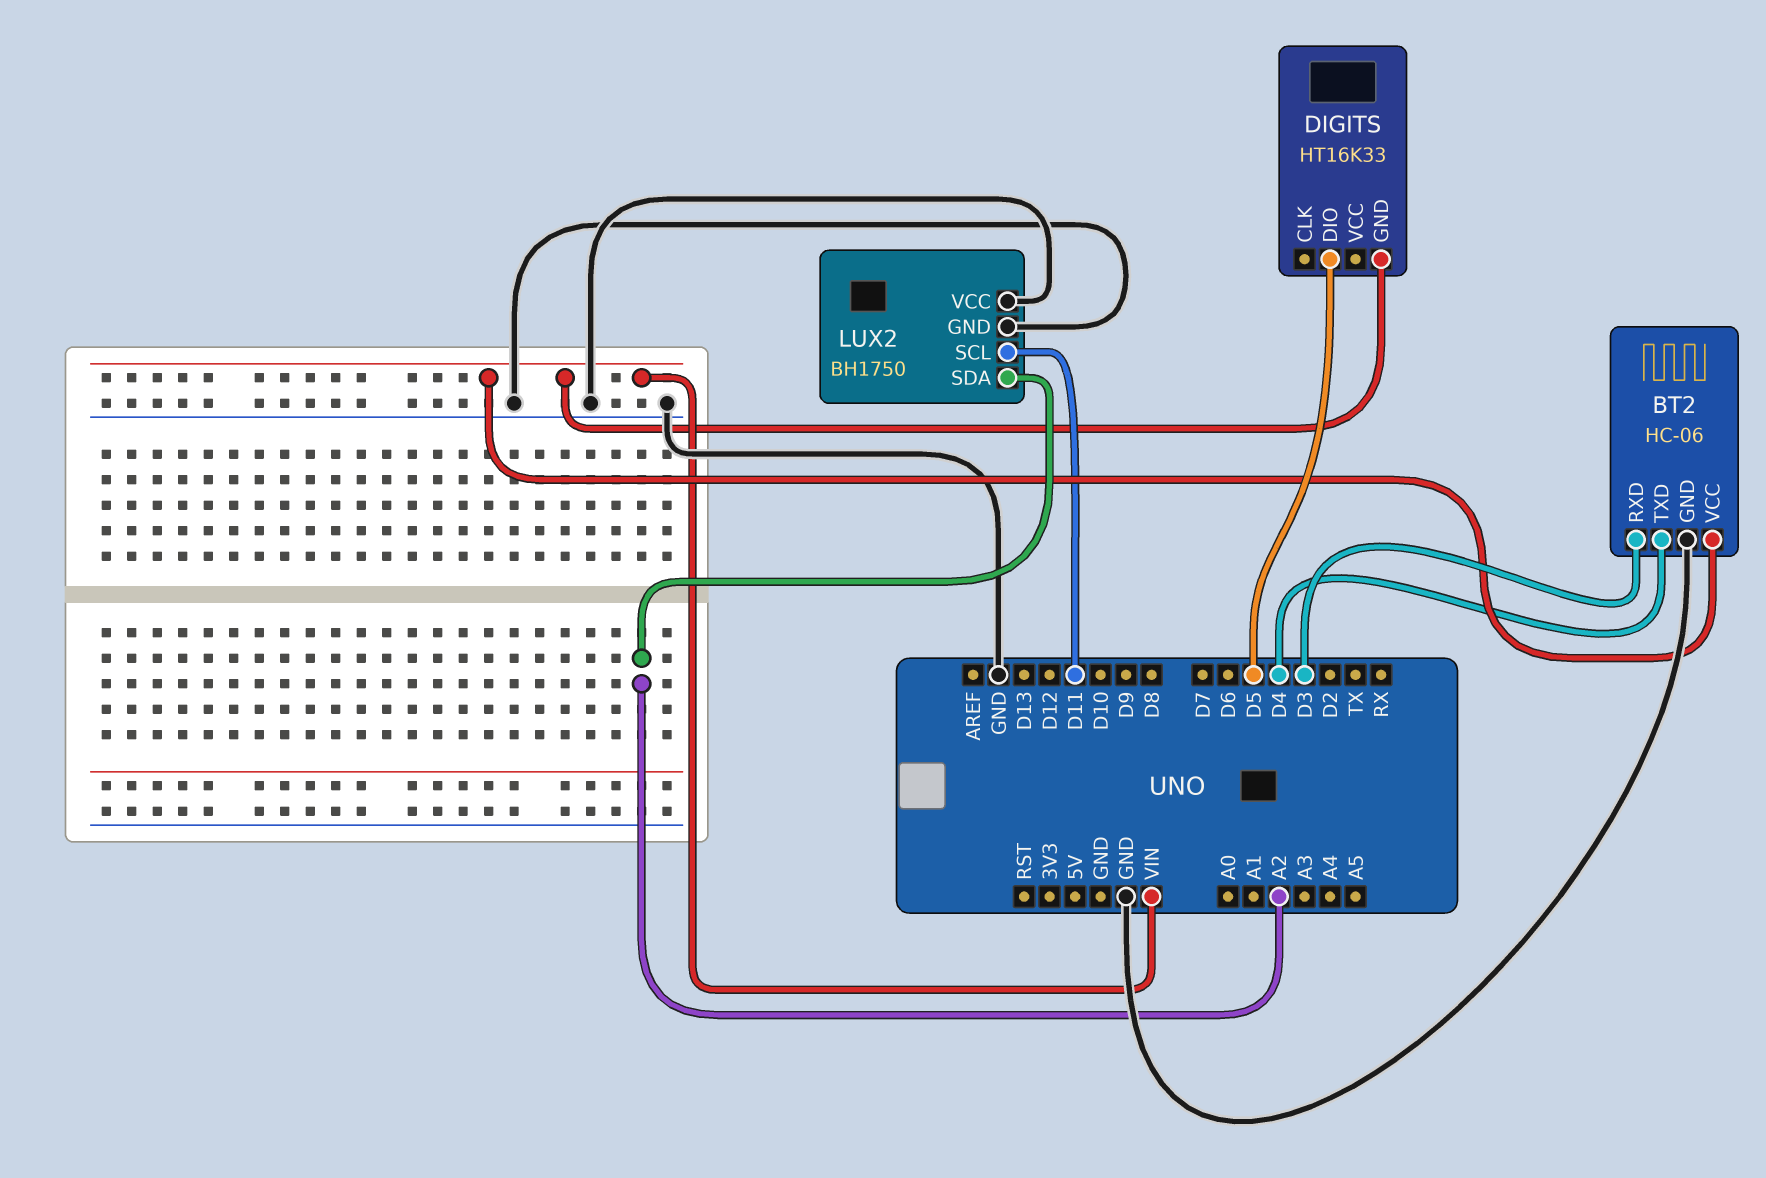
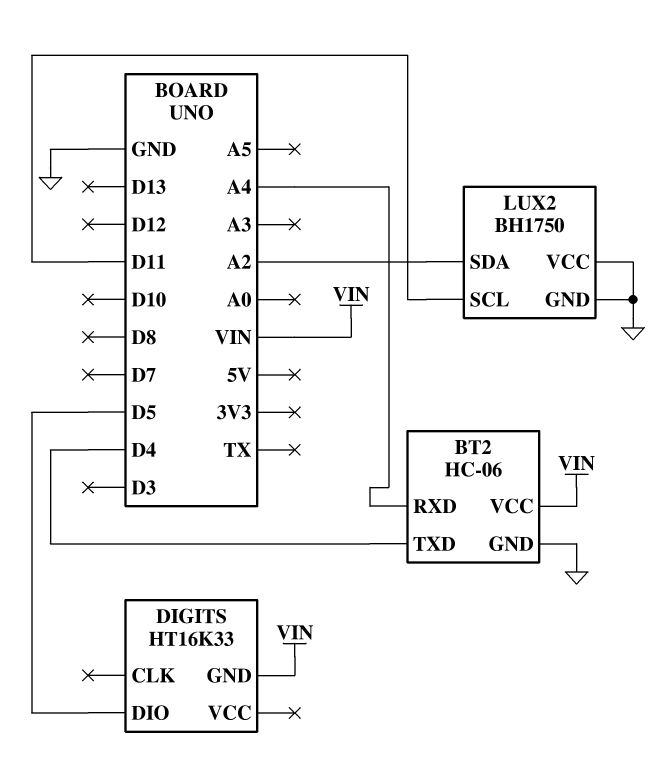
BT2 pin RXD: D3 -> A4

